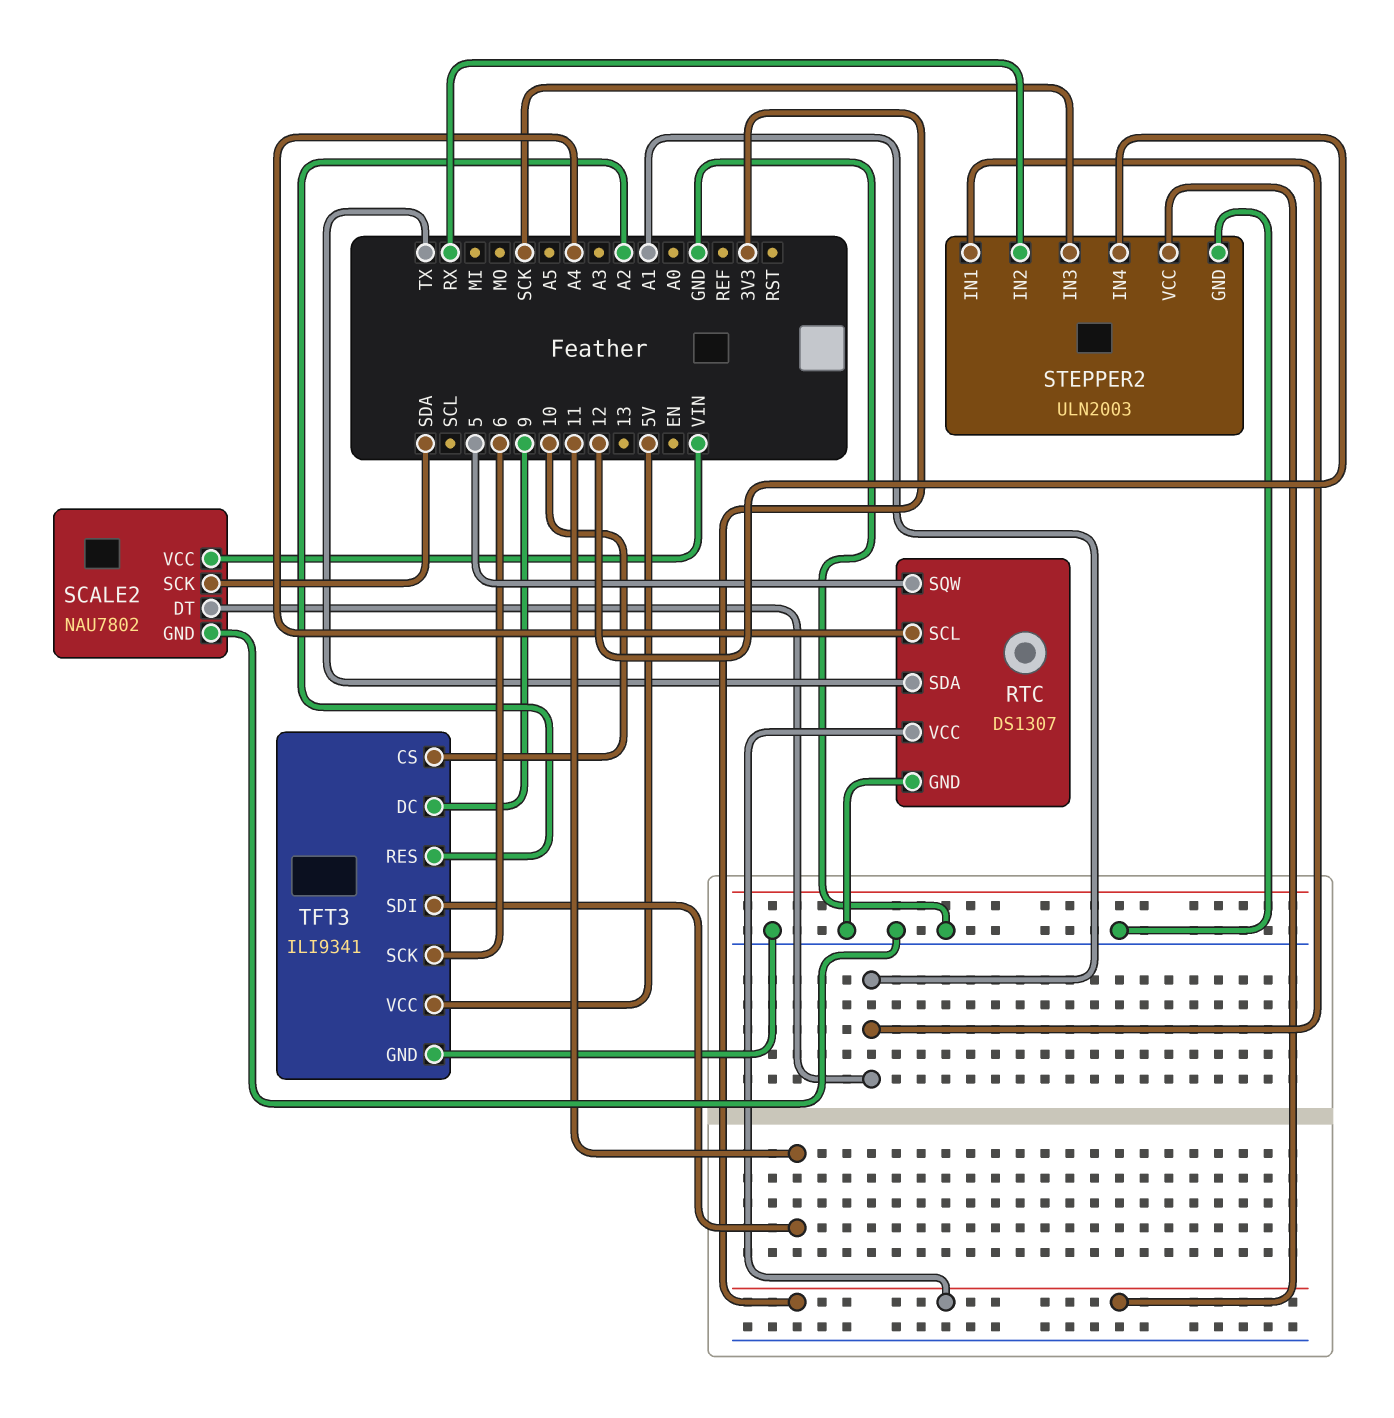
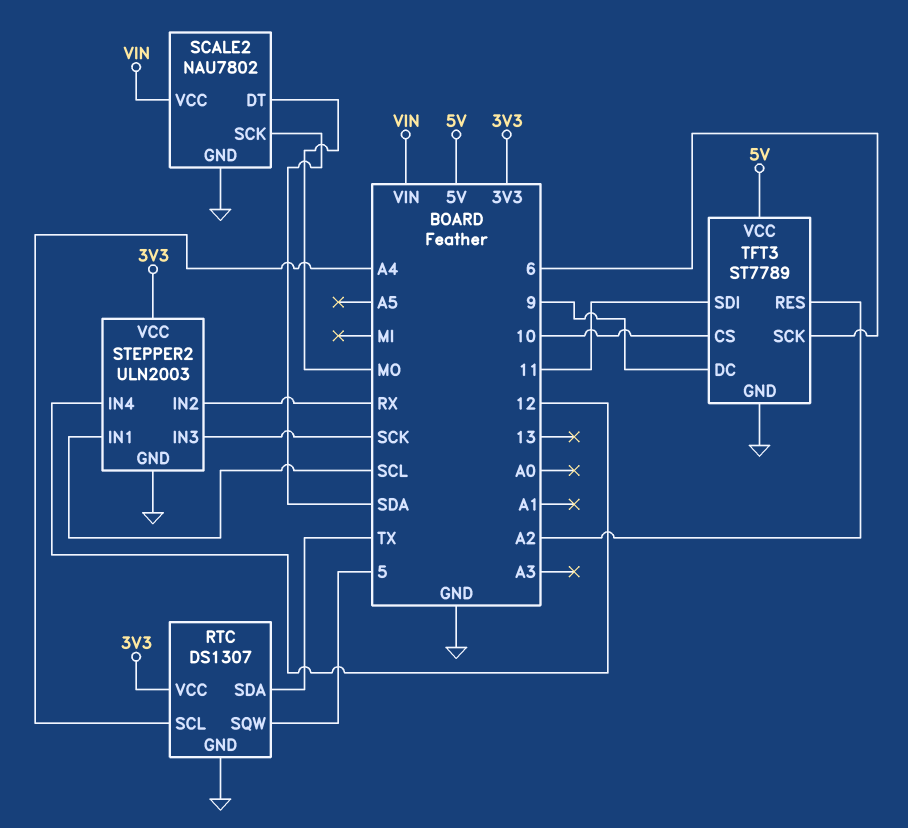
SCALE2 pin DT: A1 -> MO
STEPPER2 pin IN1: A1 -> SCL
TFT3: ILI9341 -> ST7789

